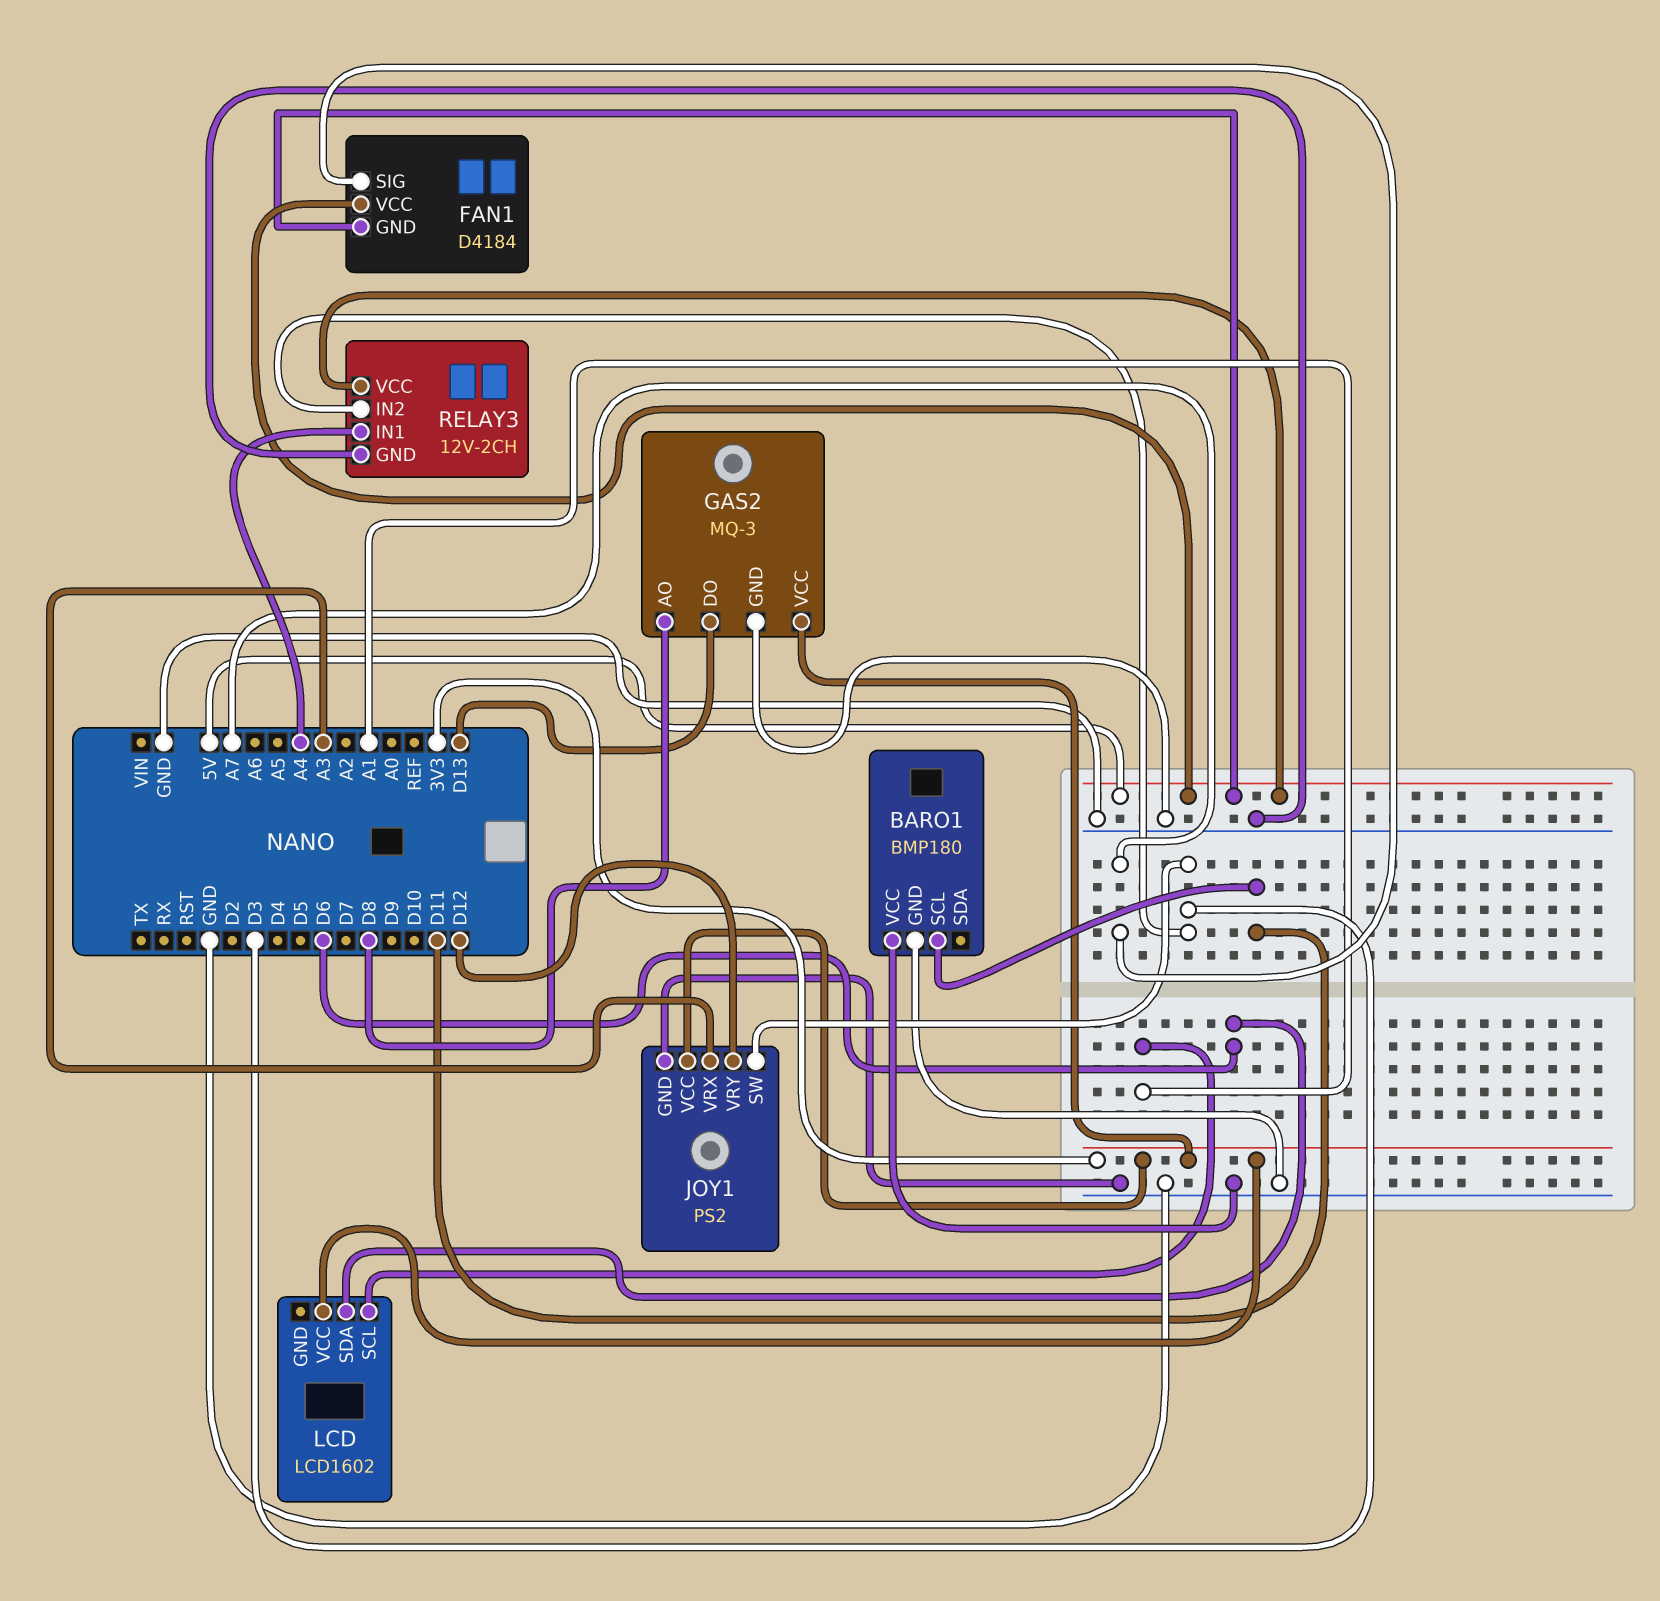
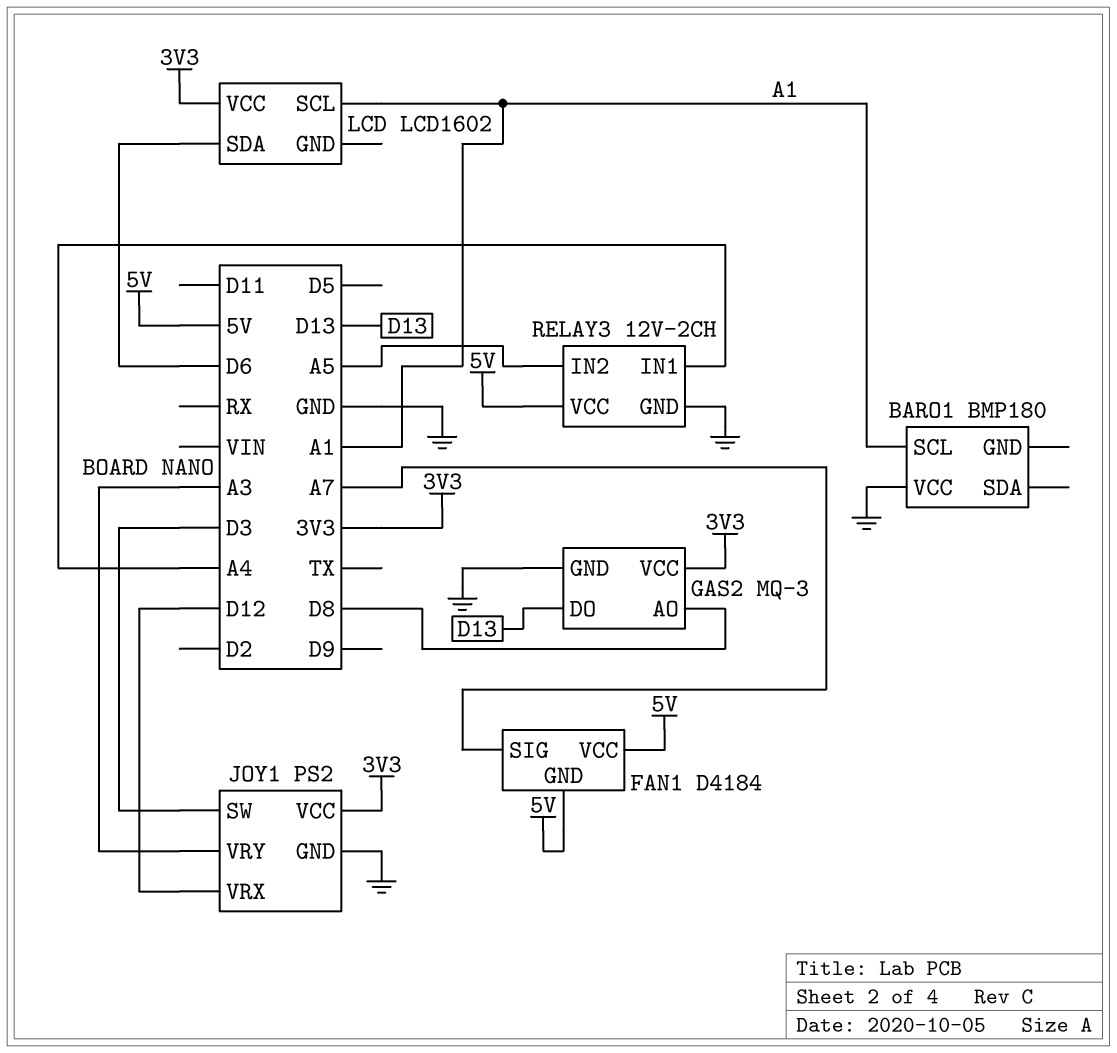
BARO1 pin GND: GND -> none
BARO1 pin SCL: D11 -> A1
JOY1 pin VRX: A3 -> D12
JOY1 pin VRY: D12 -> A3
RELAY3 pin IN2: D3 -> A5

